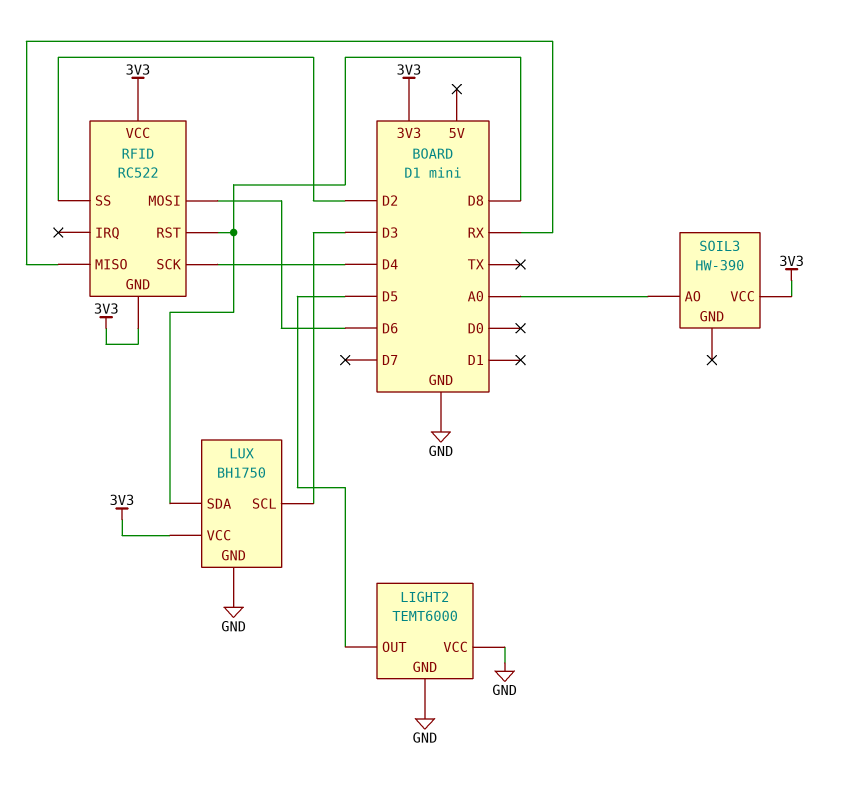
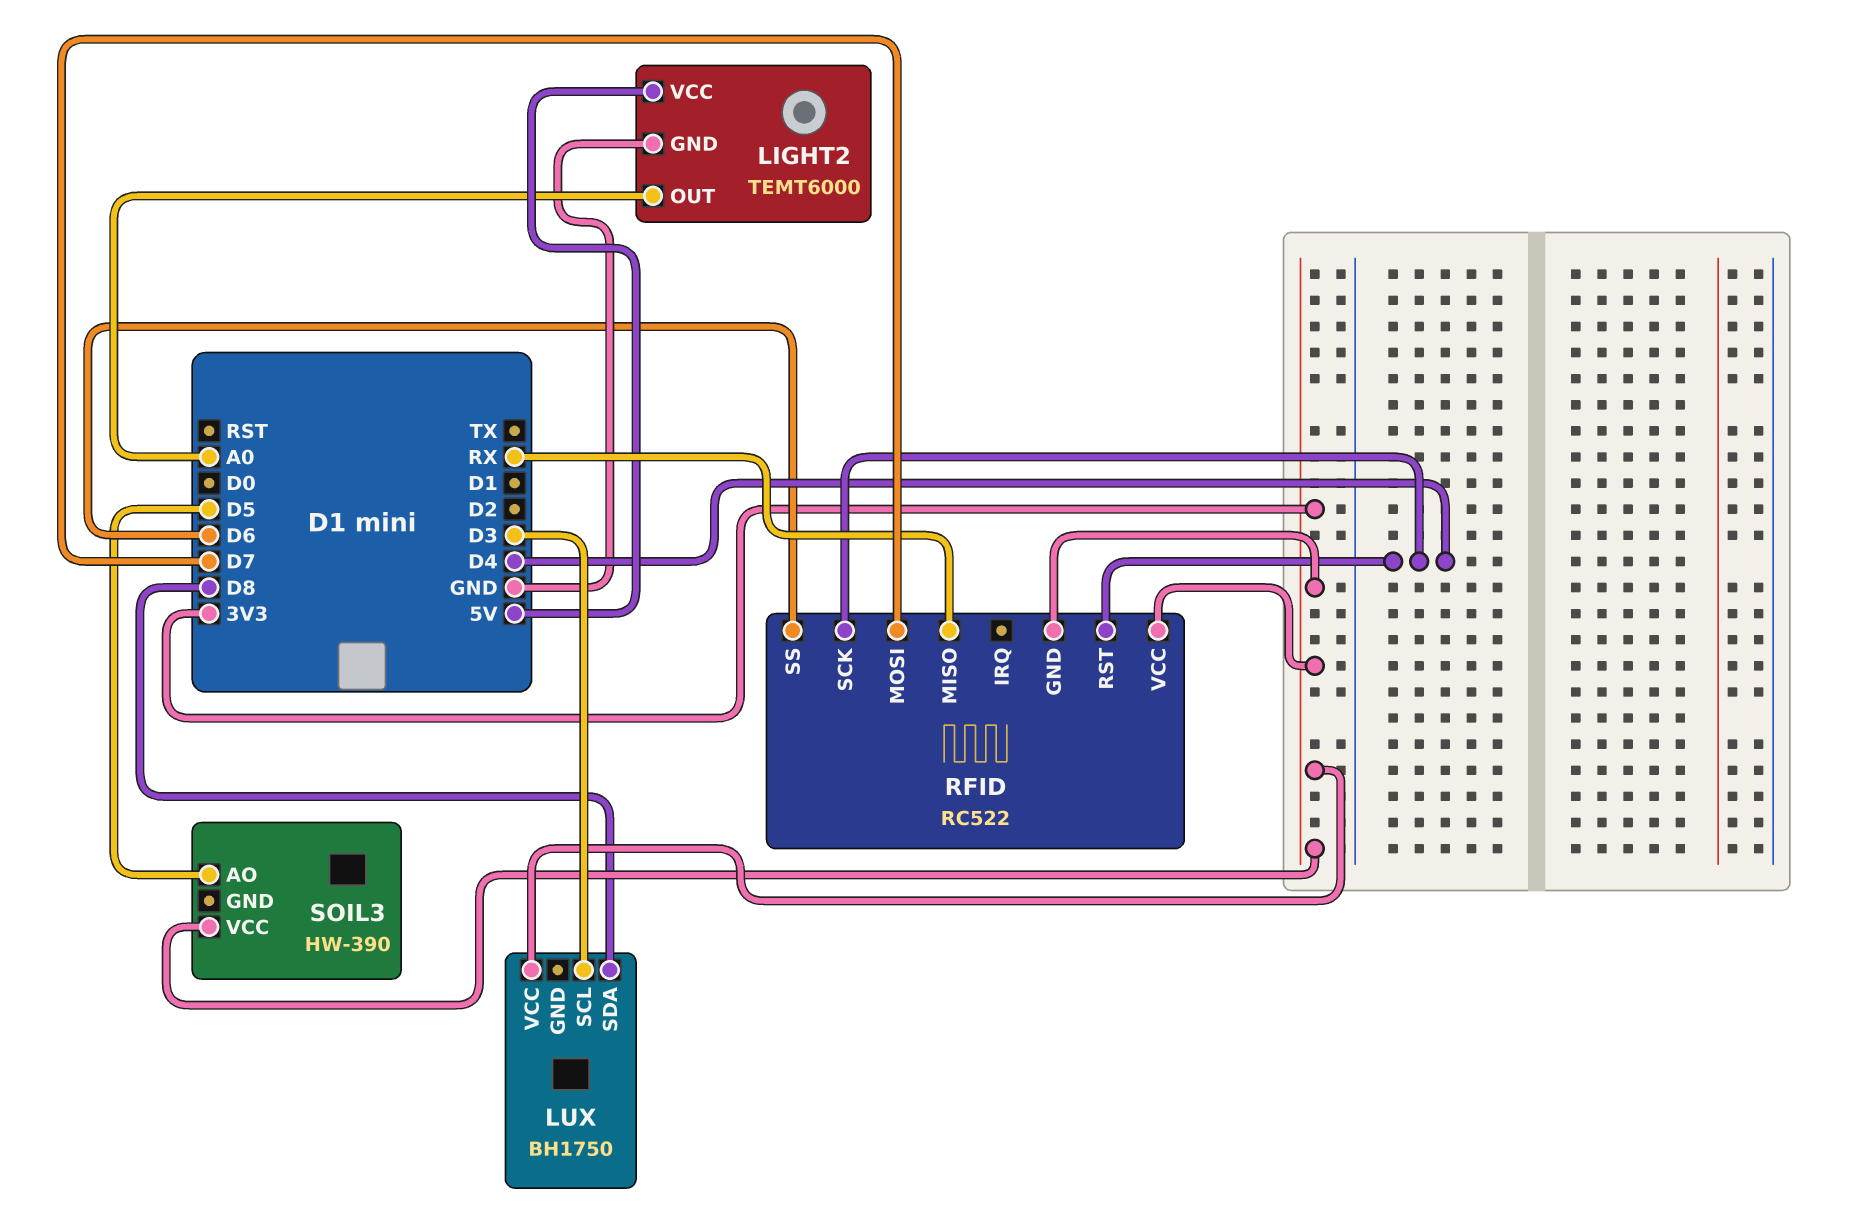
LIGHT2 pin OUT: D5 -> A0
LIGHT2 pin VCC: GND -> 5V
LUX pin GND: GND -> none
RFID pin MOSI: D6 -> D7
RFID pin RST: D8 -> D4
RFID pin SS: D2 -> D6
SOIL3 pin AO: A0 -> D5

